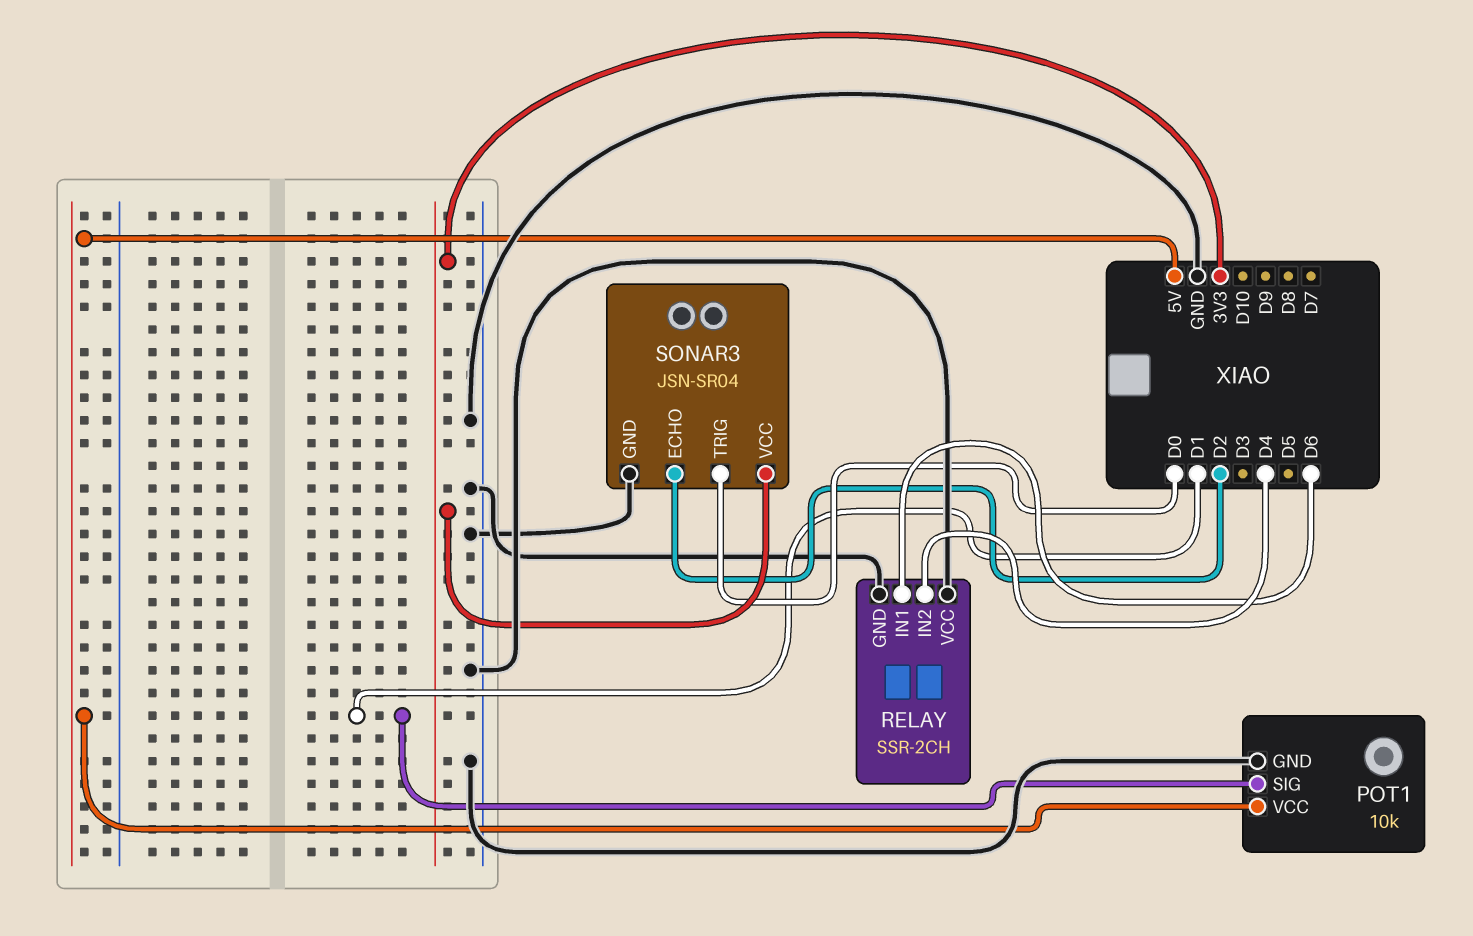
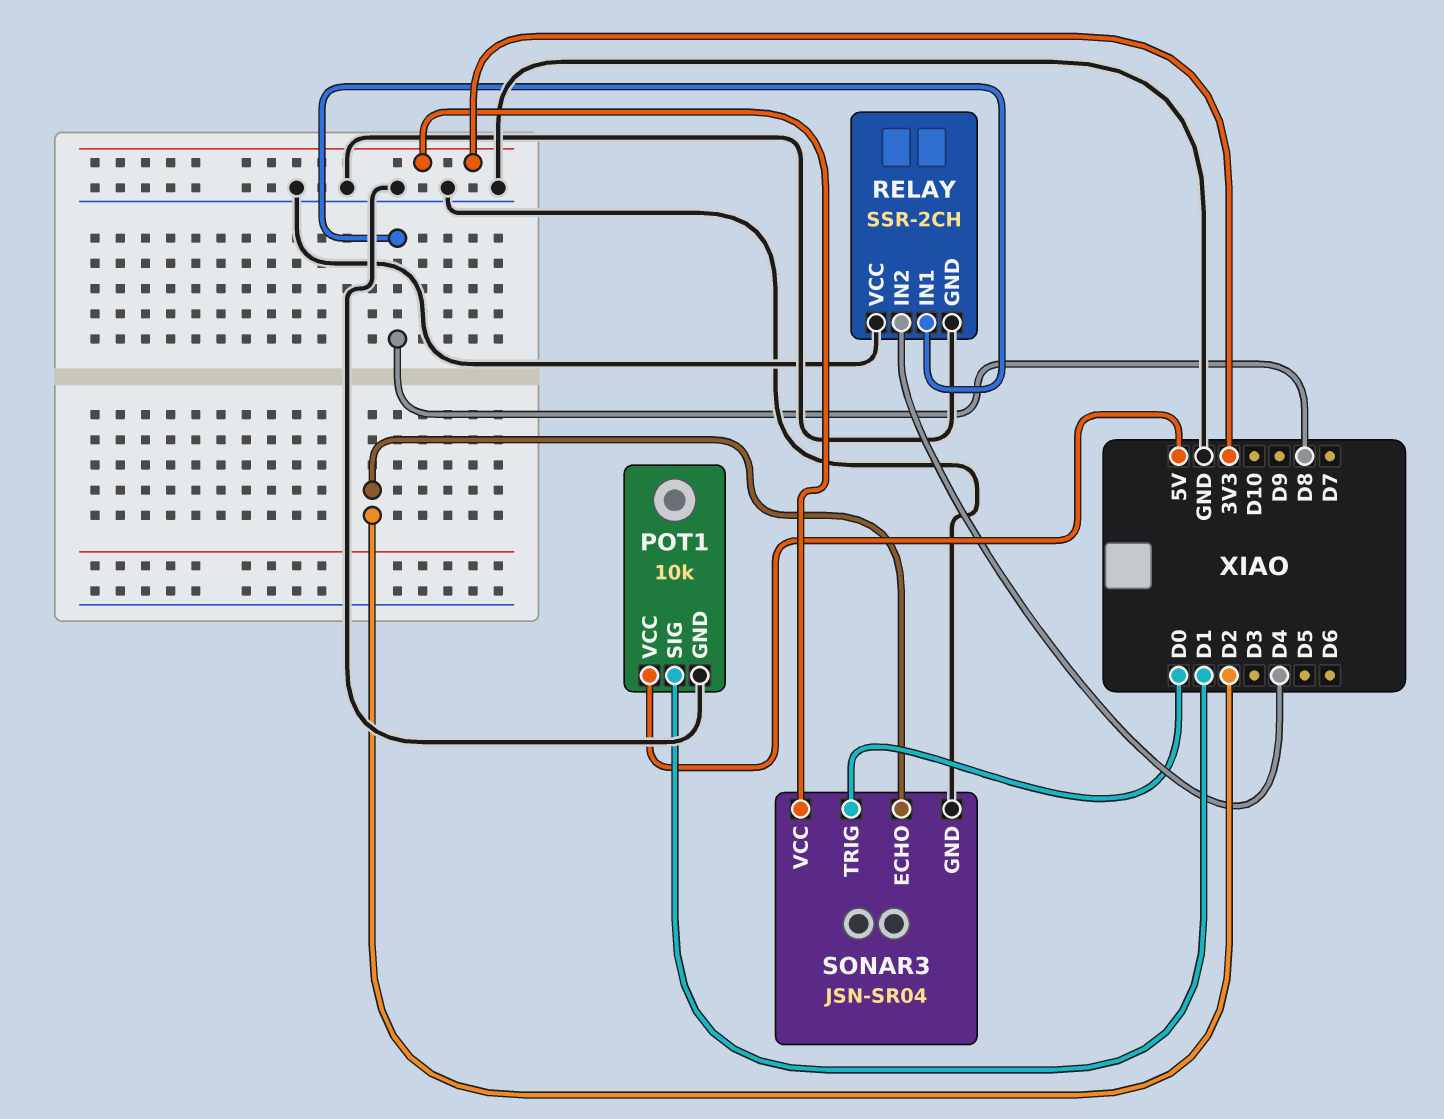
RELAY pin IN1: D6 -> D8

